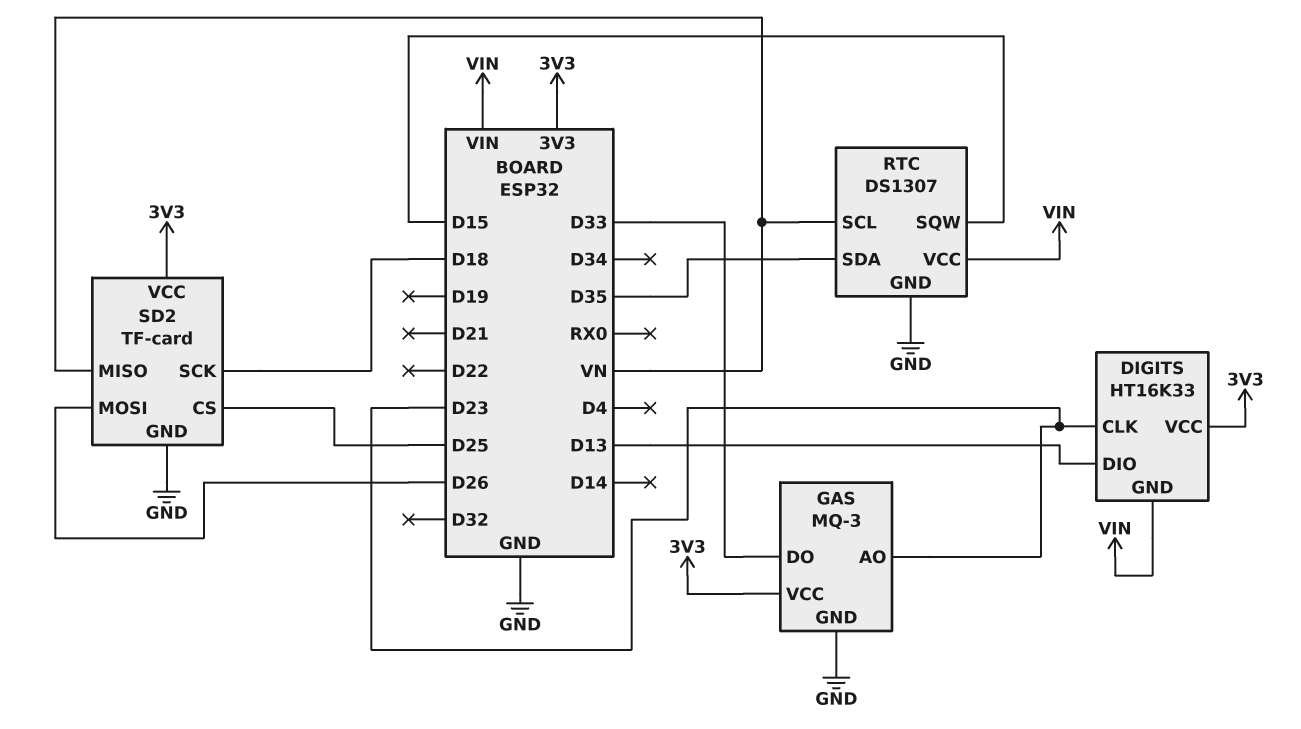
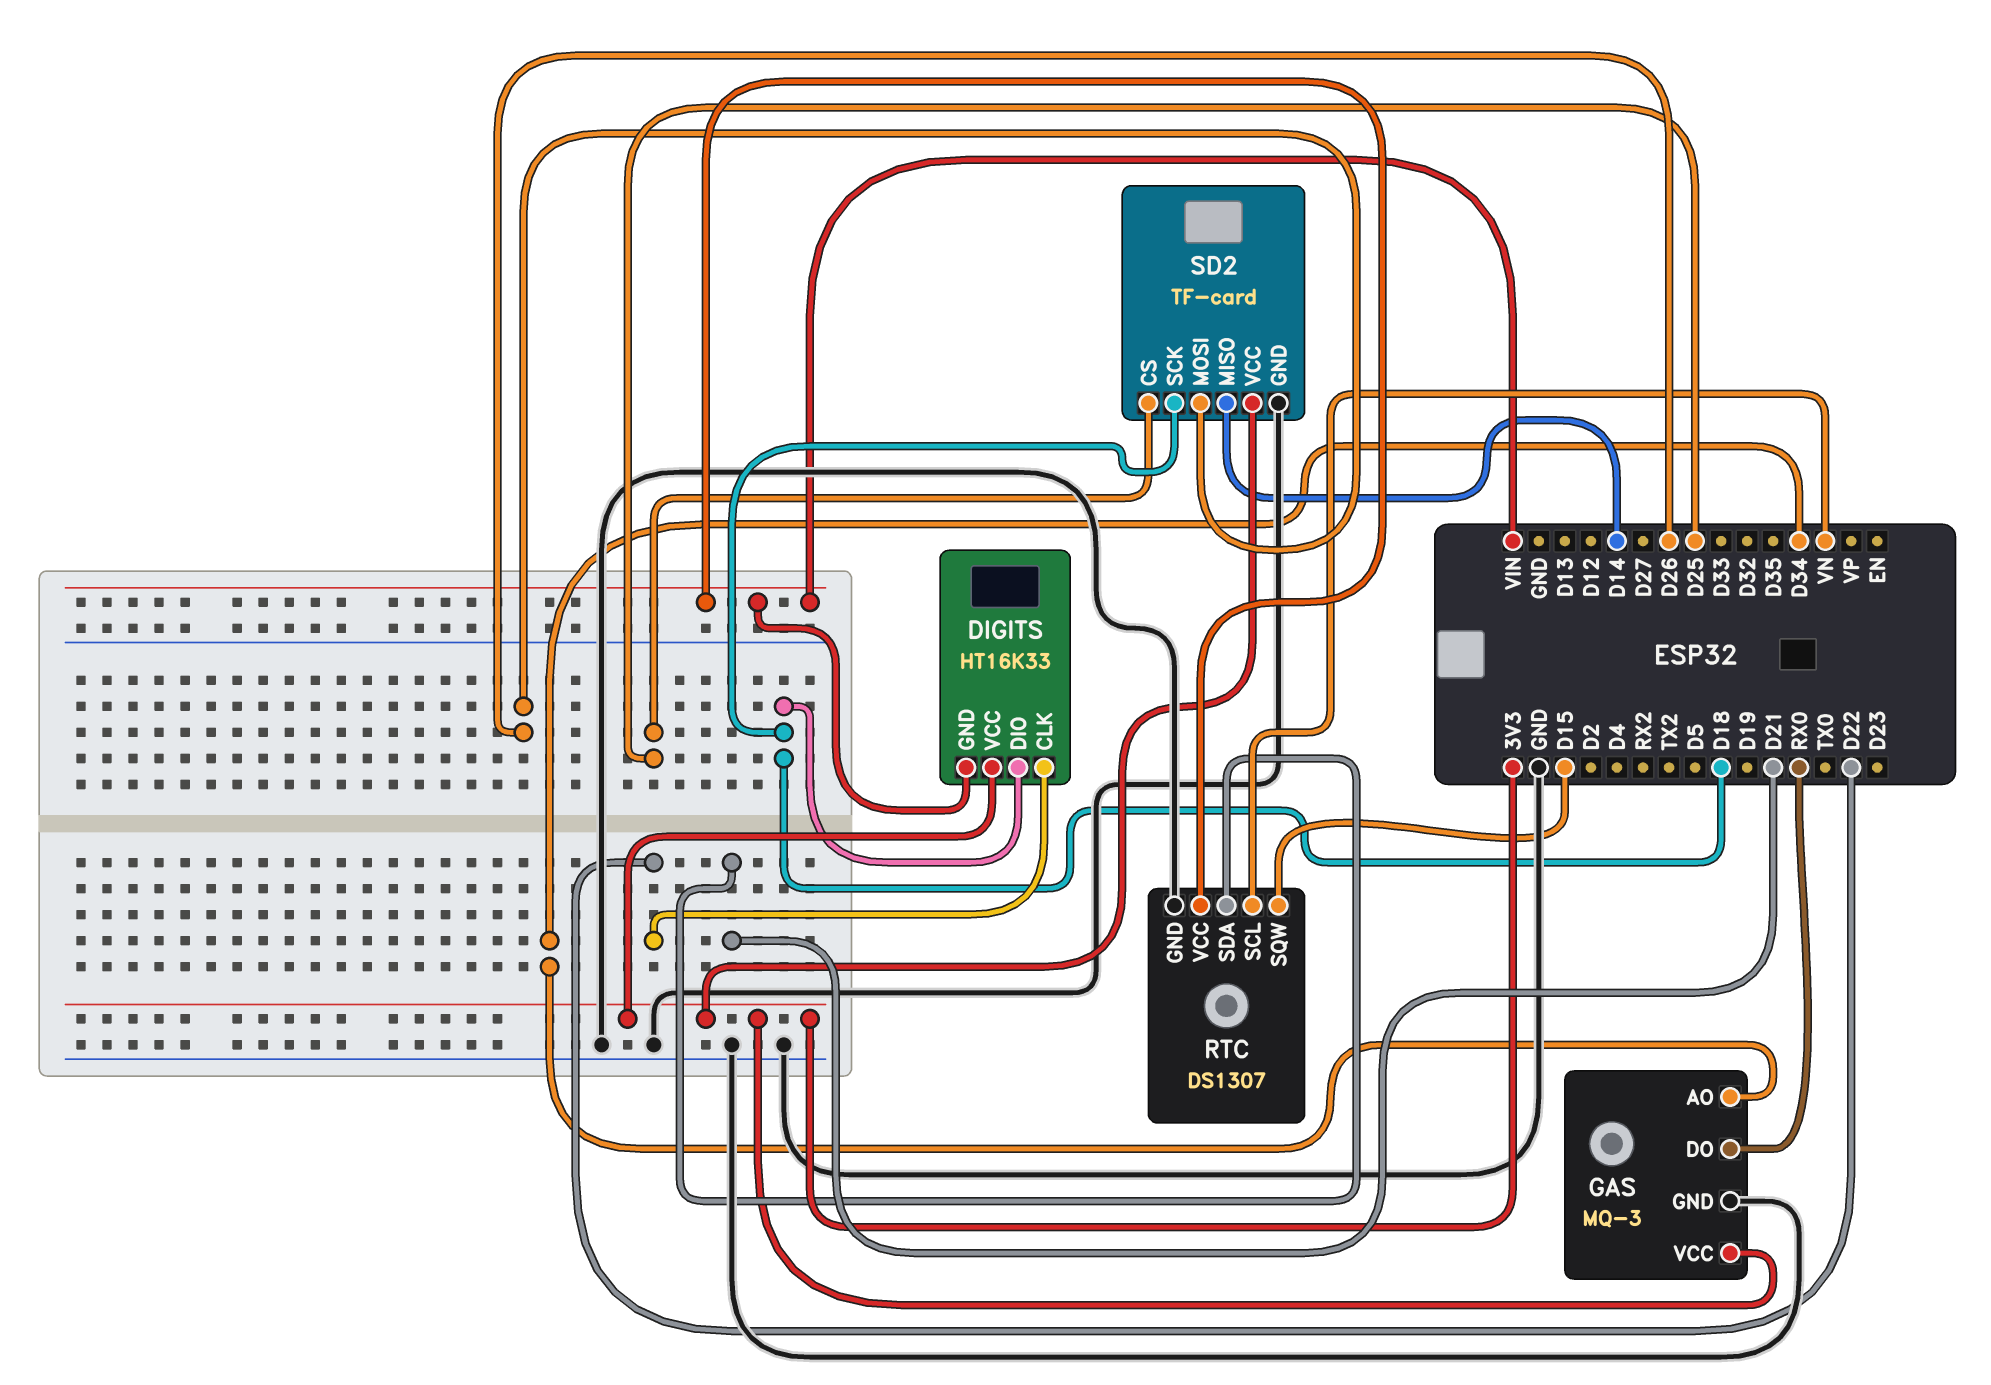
DIGITS pin CLK: D23 -> D22
DIGITS pin DIO: D13 -> D18
GAS pin AO: D23 -> D34
GAS pin DO: D33 -> RX0
RTC pin SDA: D35 -> D21
SD2 pin MISO: VN -> D14

